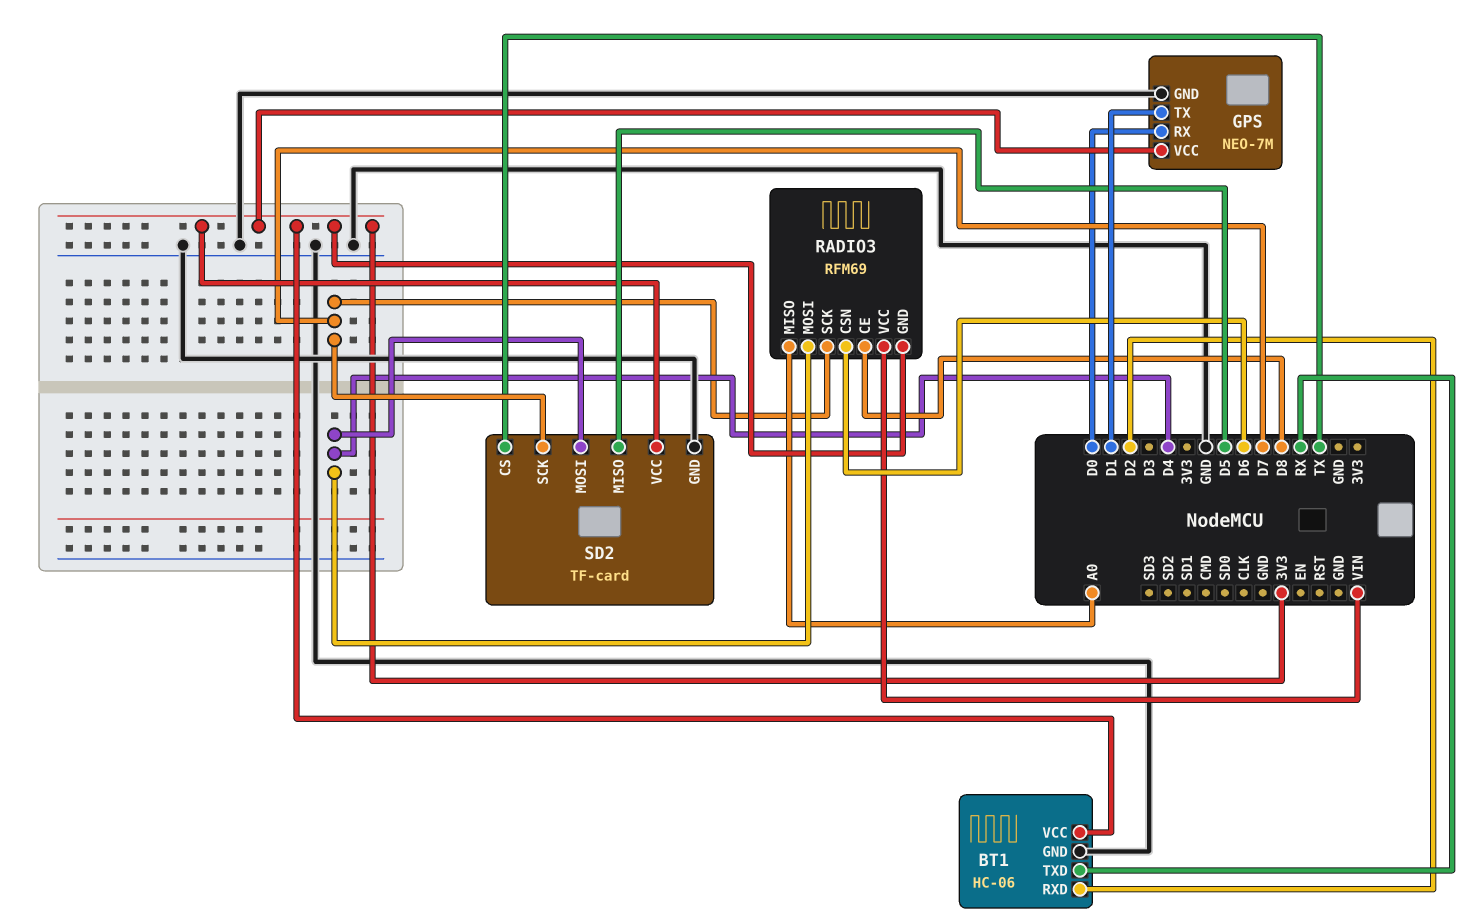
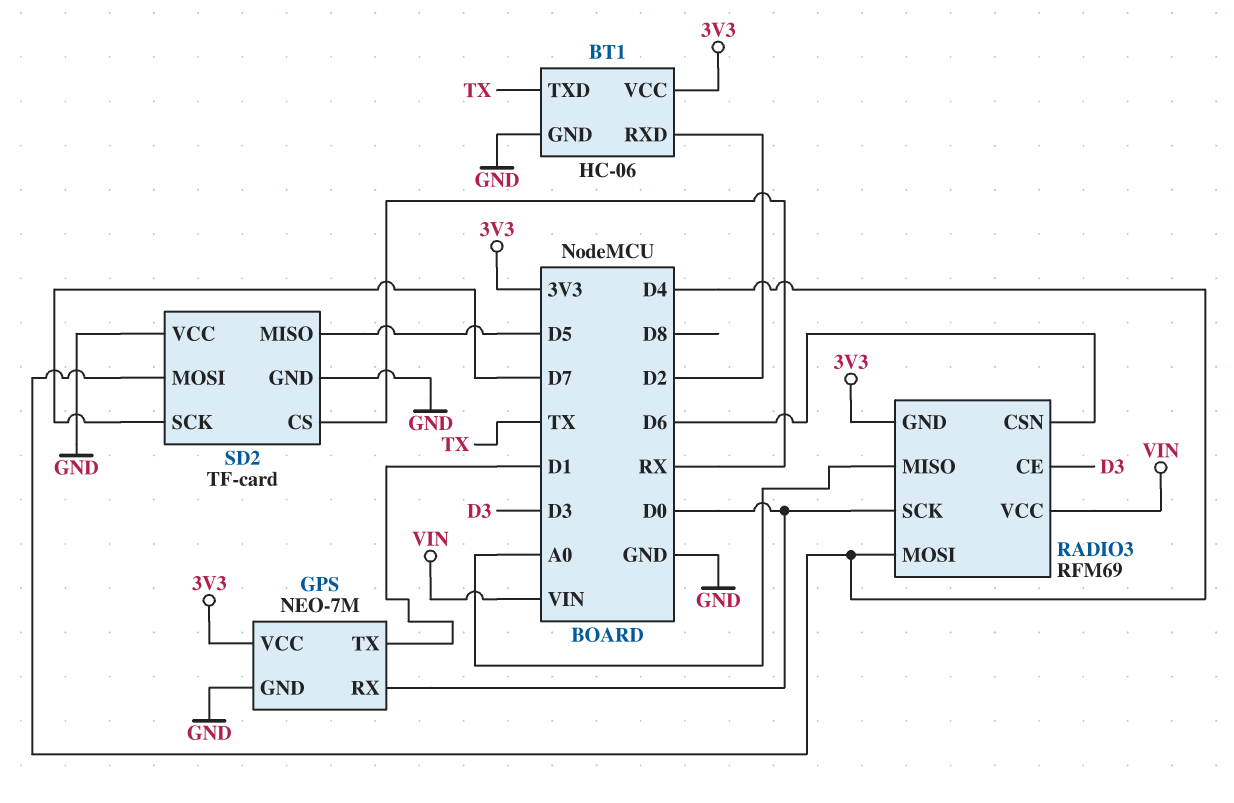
BT1 pin TXD: RX -> TX
RADIO3 pin CE: D8 -> D3
RADIO3 pin SCK: D7 -> D0
SD2 pin CS: TX -> RX
SD2 pin VCC: 3V3 -> GND

